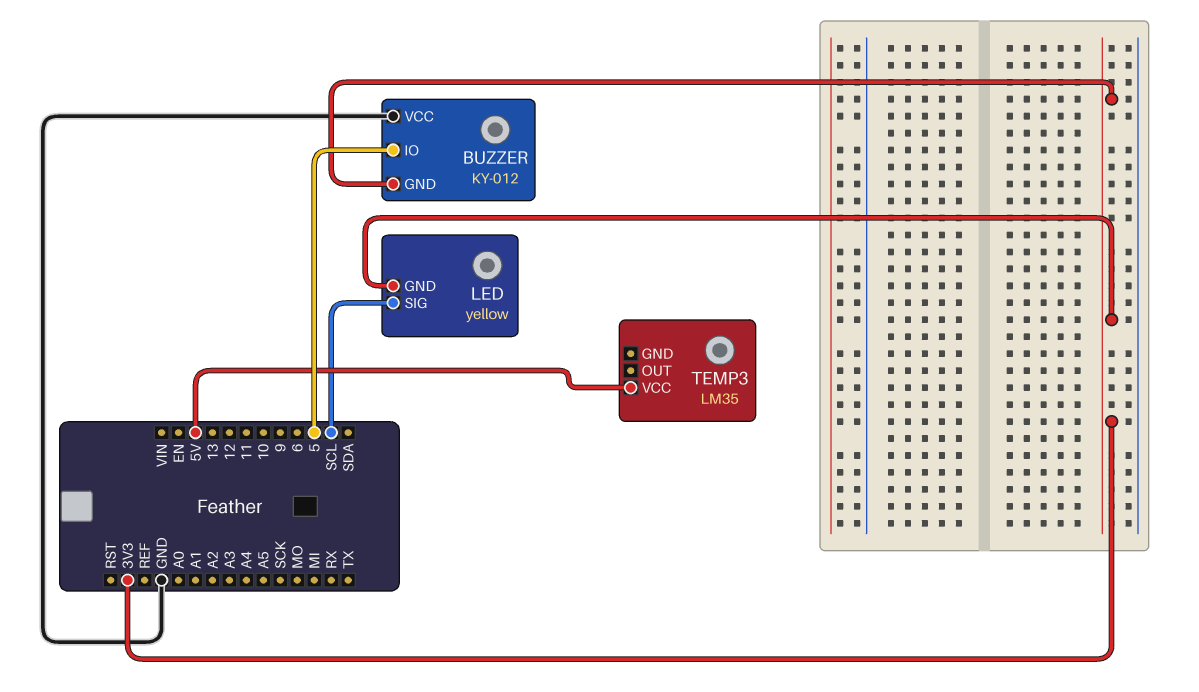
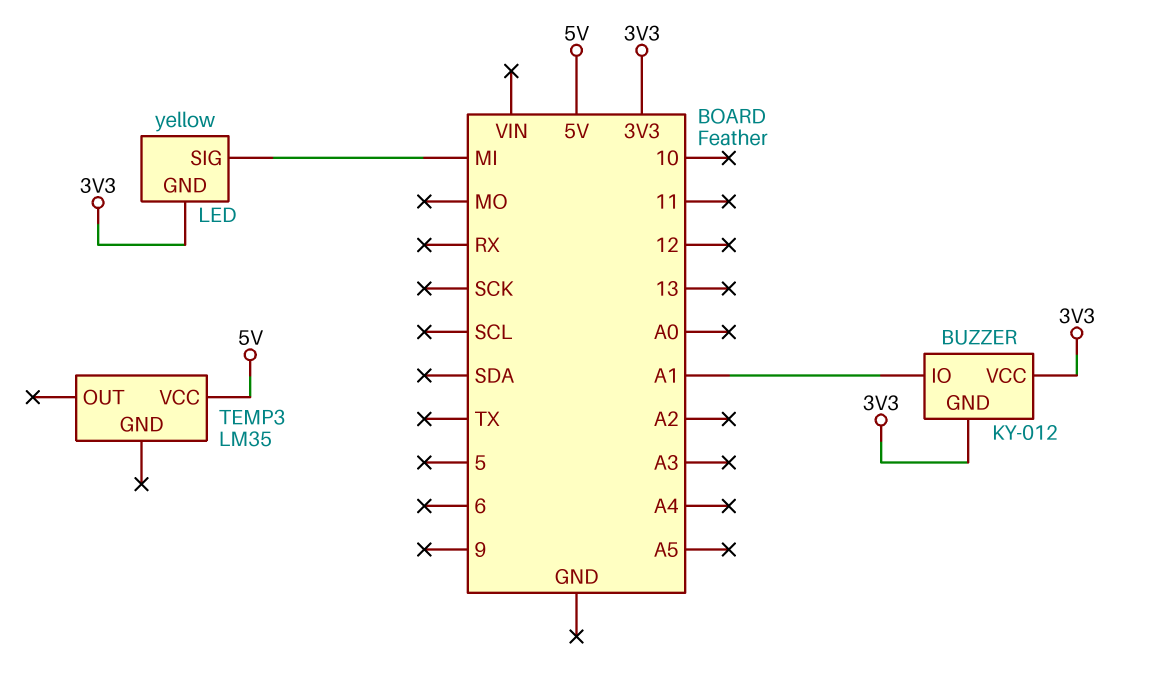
BUZZER pin IO: 5 -> A1
BUZZER pin VCC: GND -> 3V3
LED pin SIG: SCL -> MI

